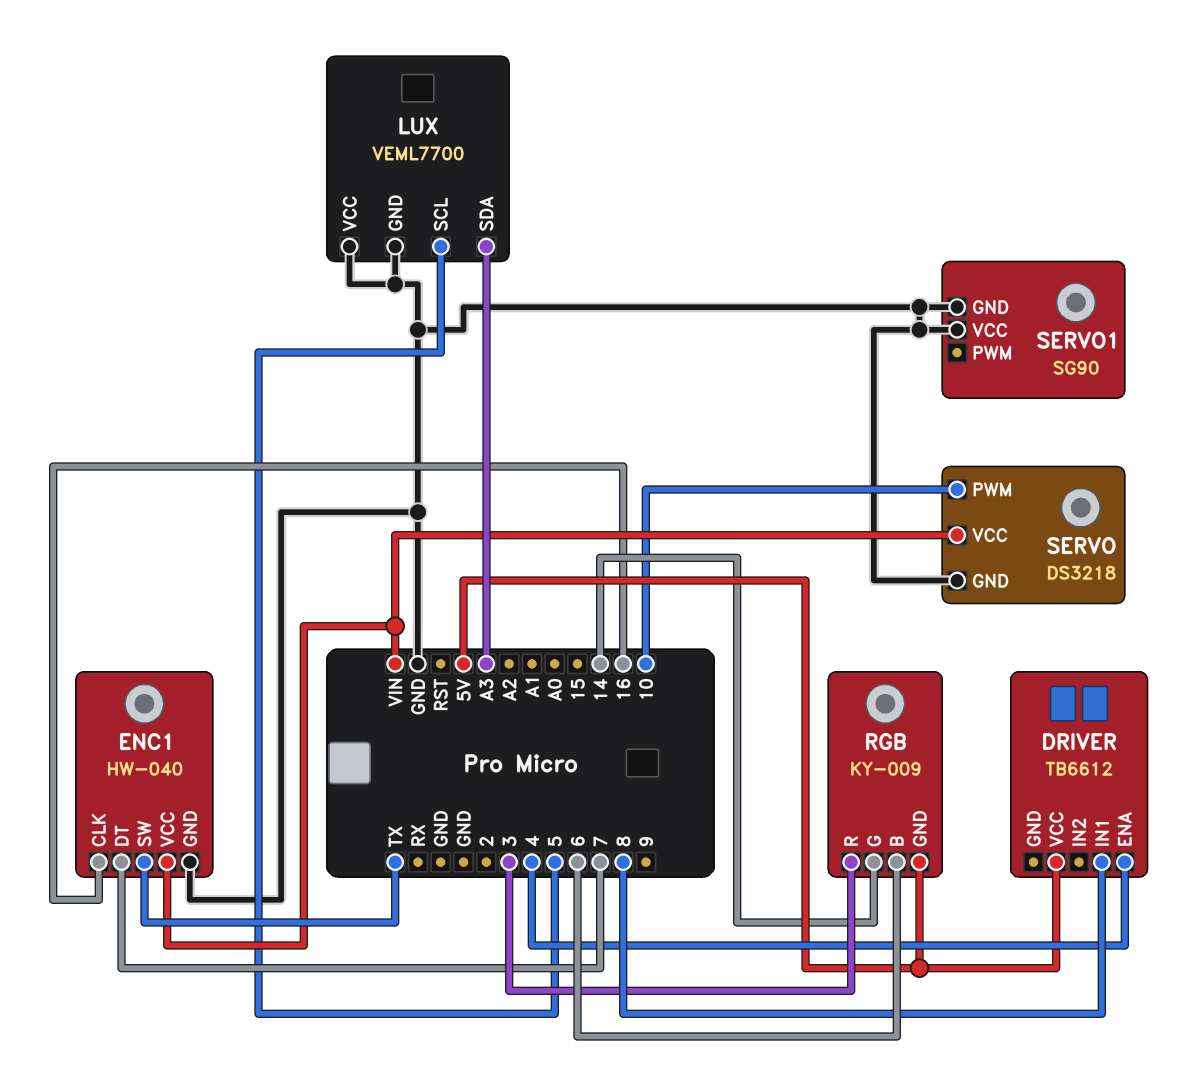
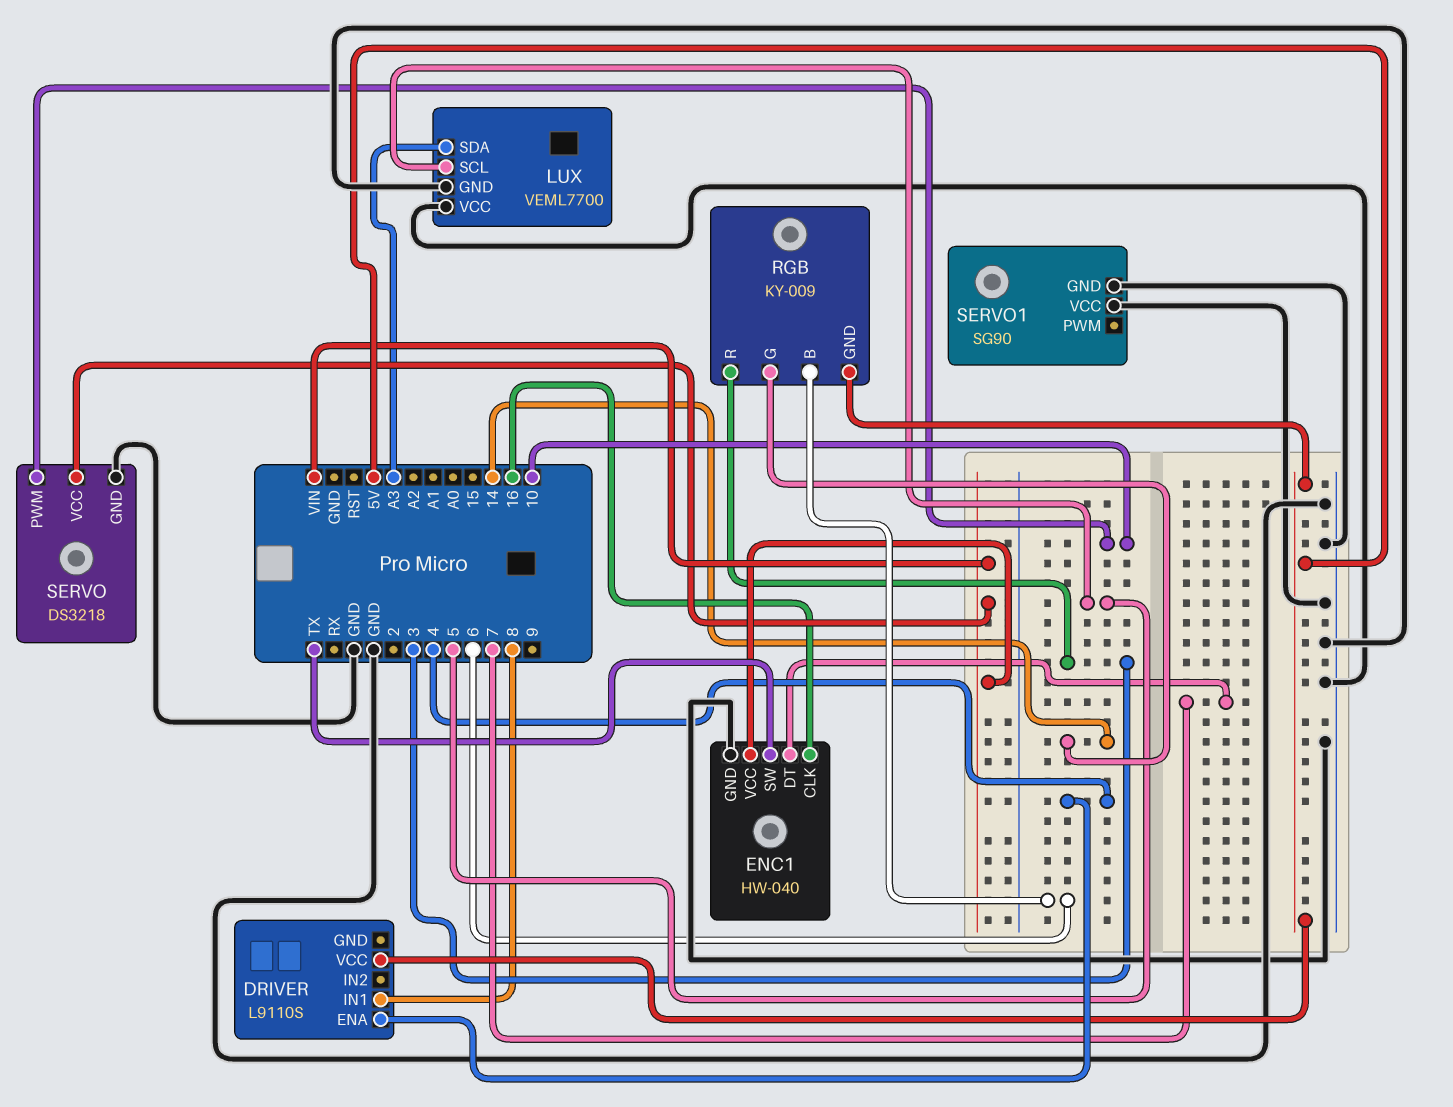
DRIVER: TB6612 -> L9110S

